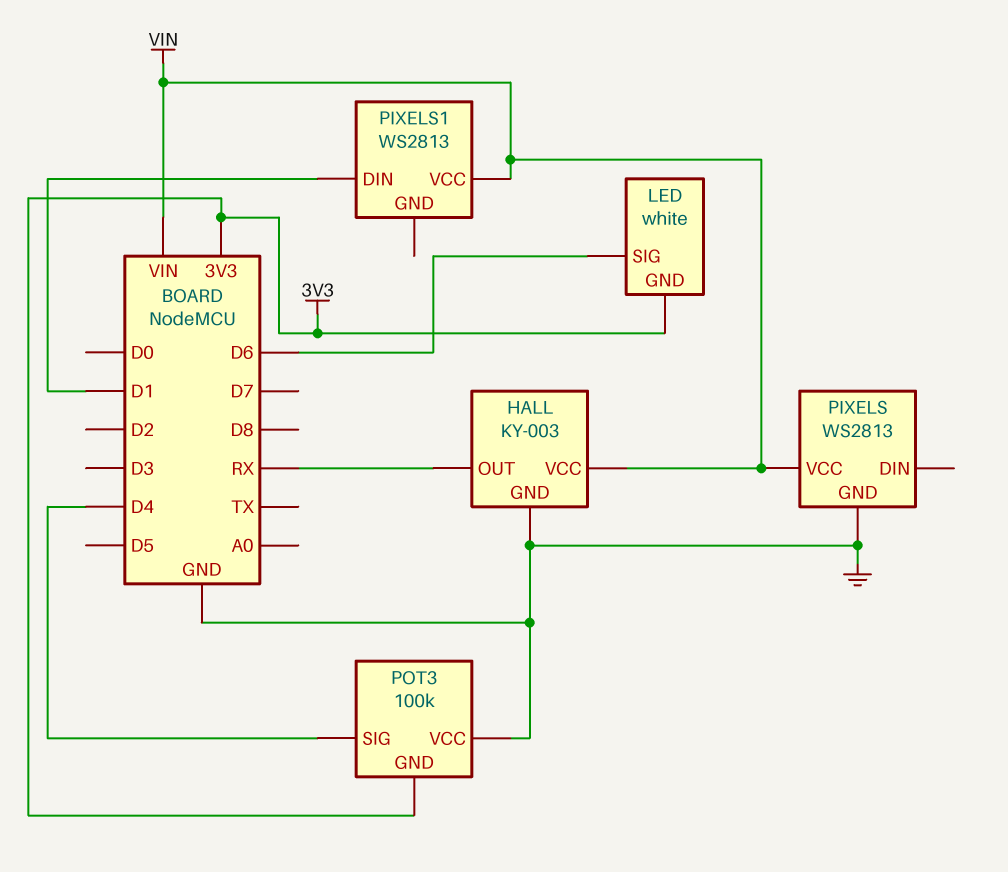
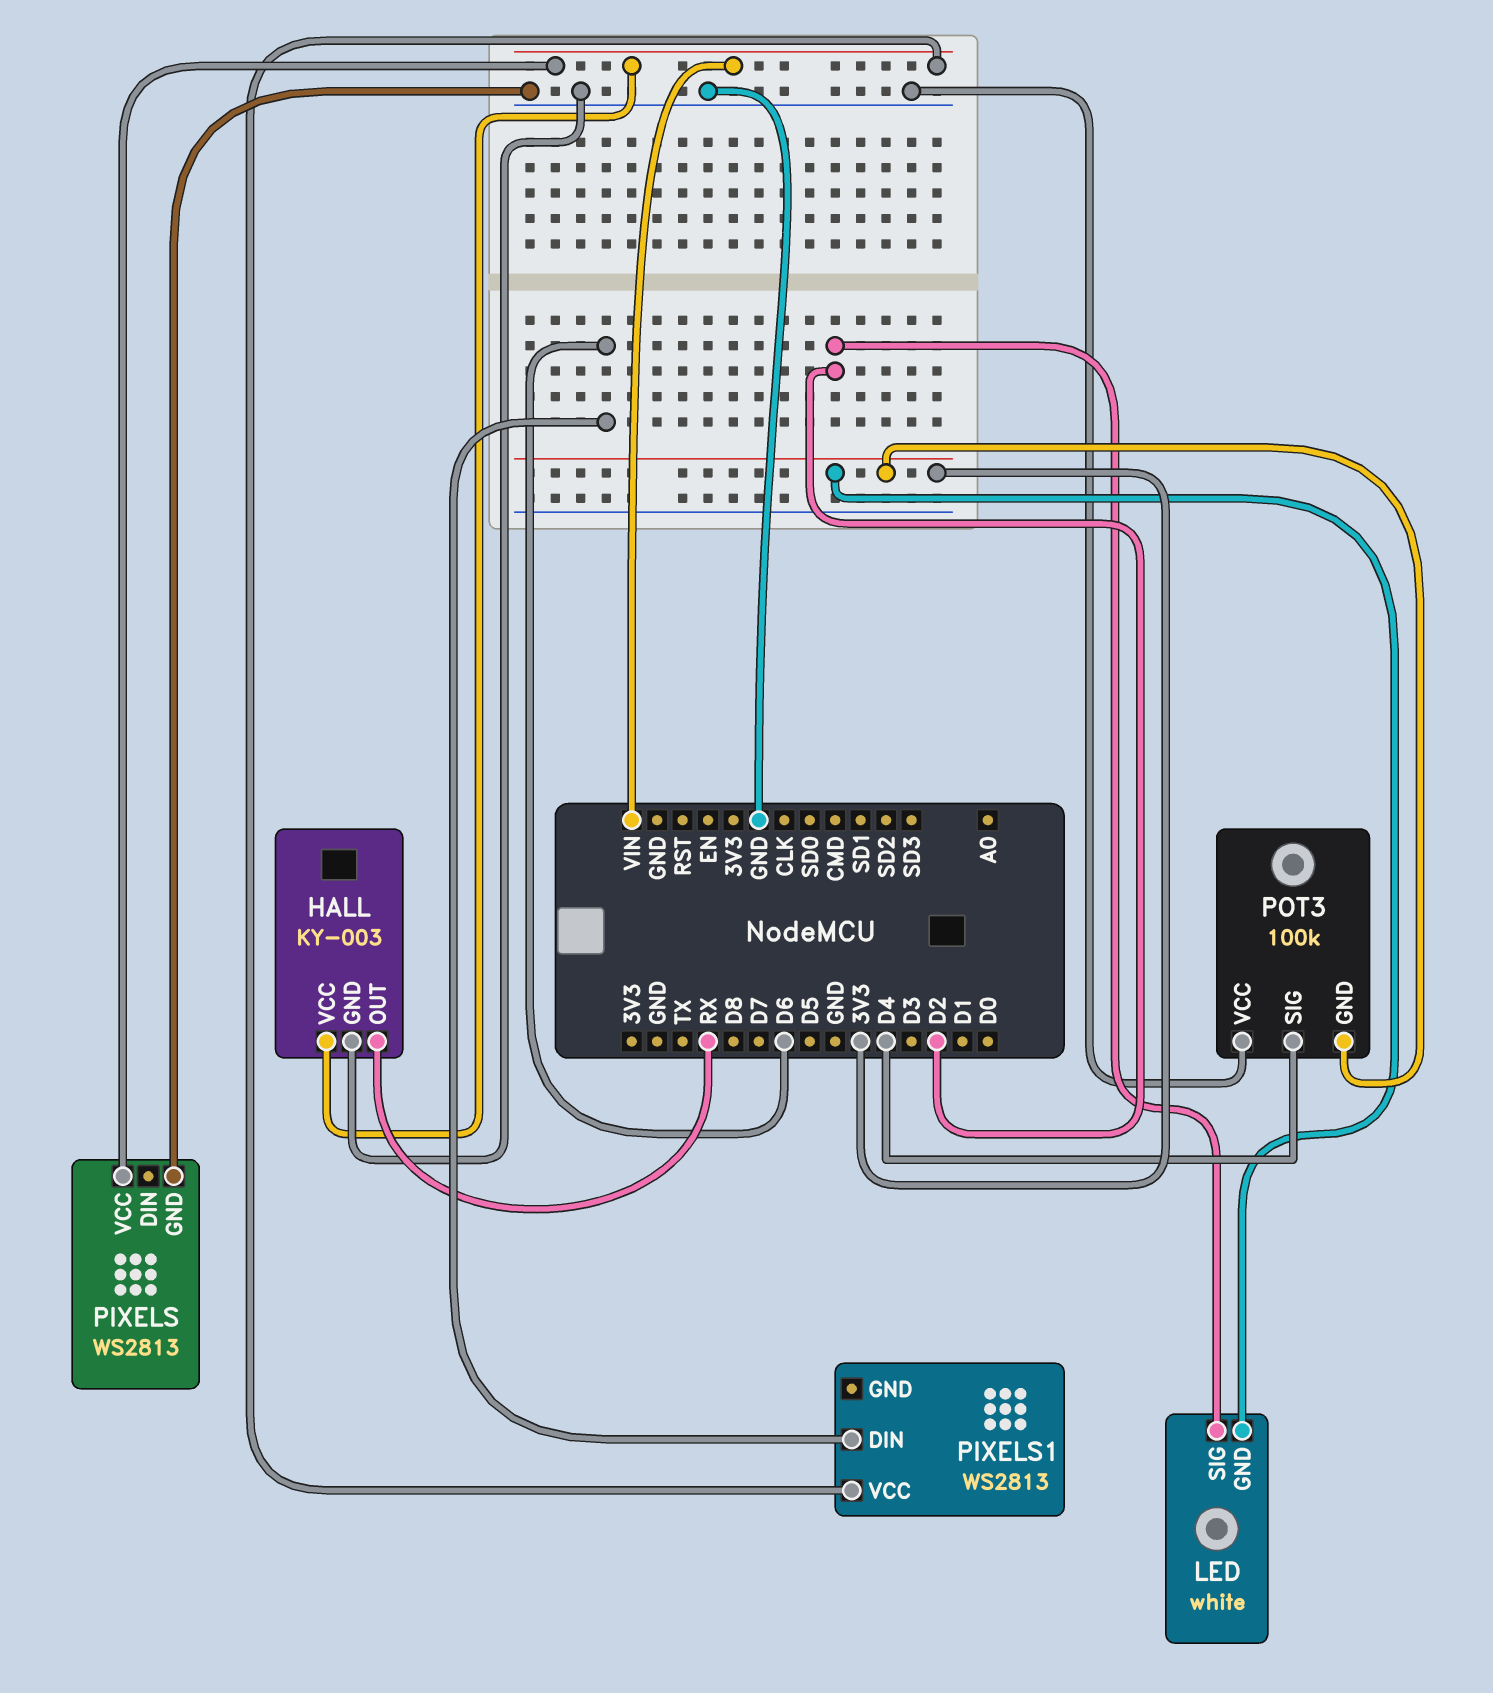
LED pin SIG: D6 -> D2
PIXELS1 pin DIN: D1 -> D6

